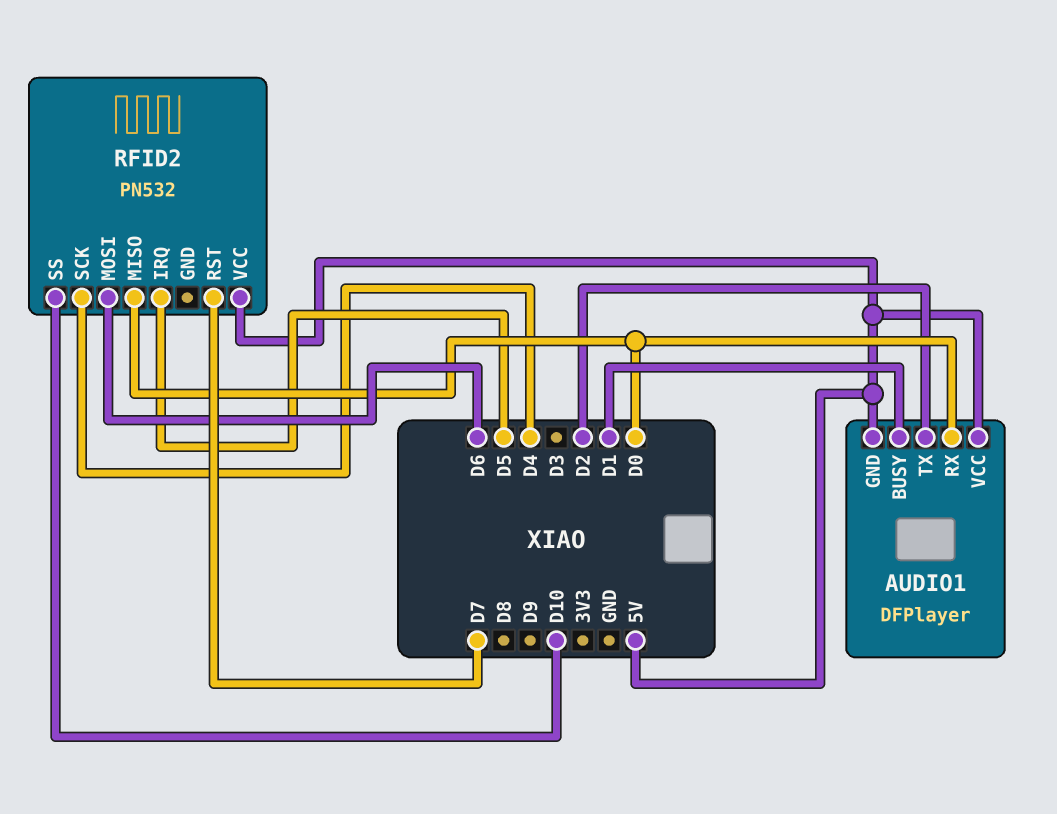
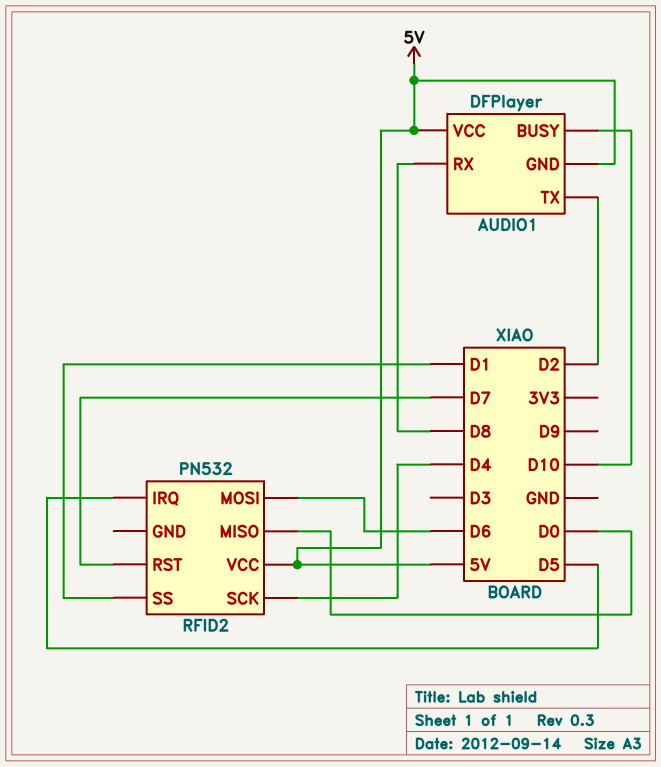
AUDIO1 pin BUSY: D1 -> D10
AUDIO1 pin RX: D0 -> D8
RFID2 pin SS: D10 -> D1

